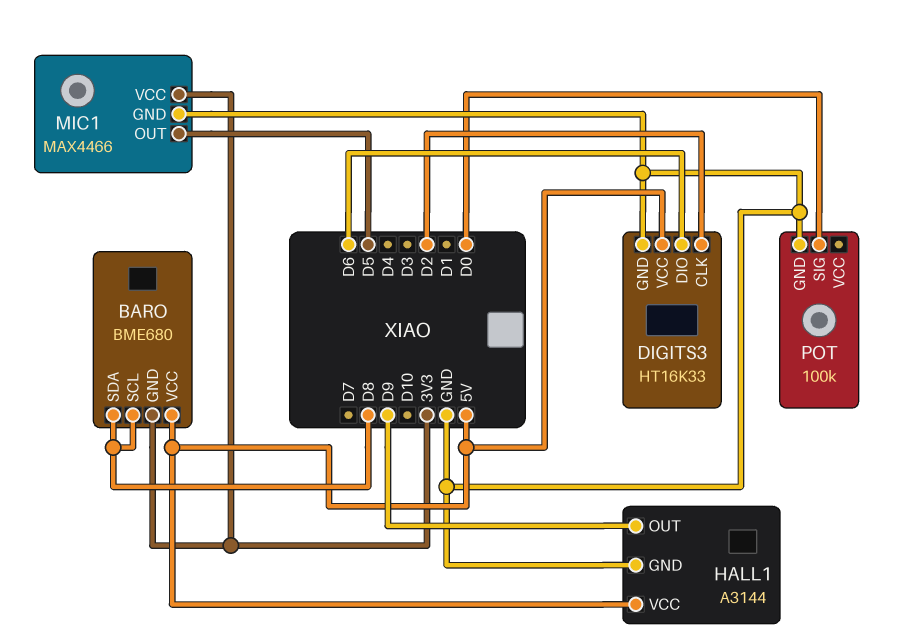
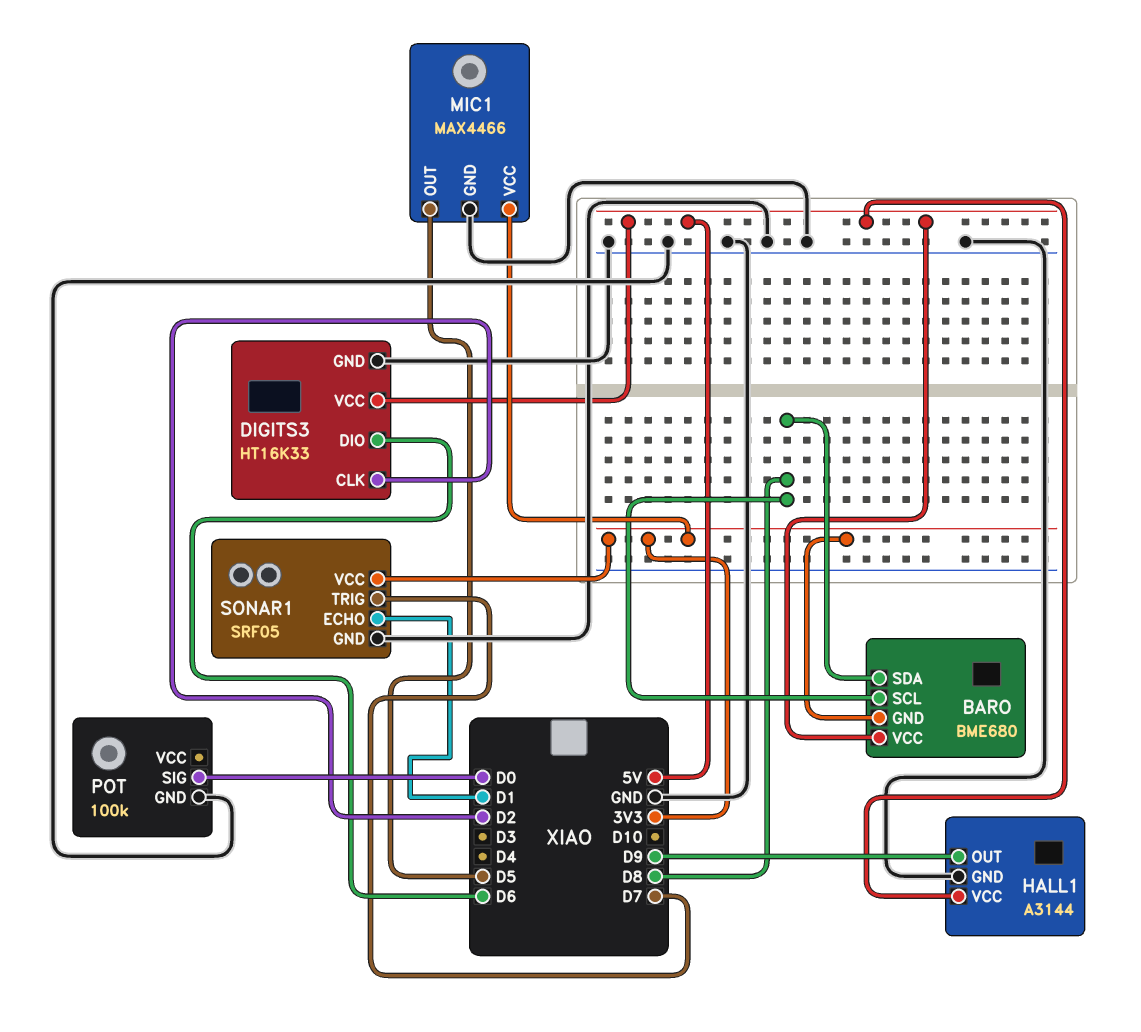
SONAR1: none -> SRF05
SONAR1 pin ECHO: none -> D1
SONAR1 pin GND: none -> GND
SONAR1 pin TRIG: none -> D7
SONAR1 pin VCC: none -> 3V3

